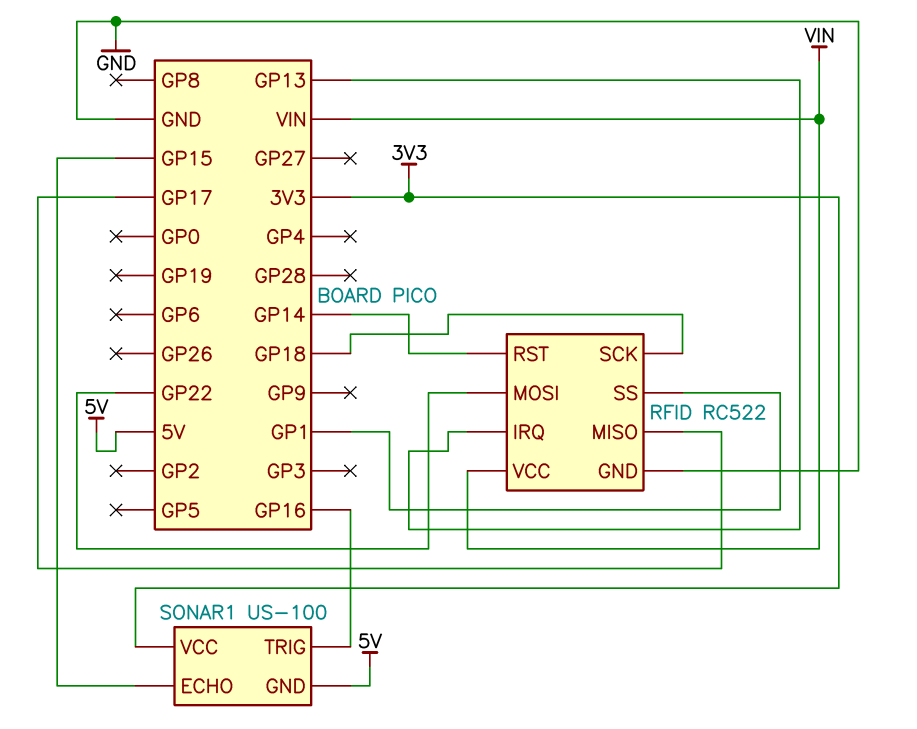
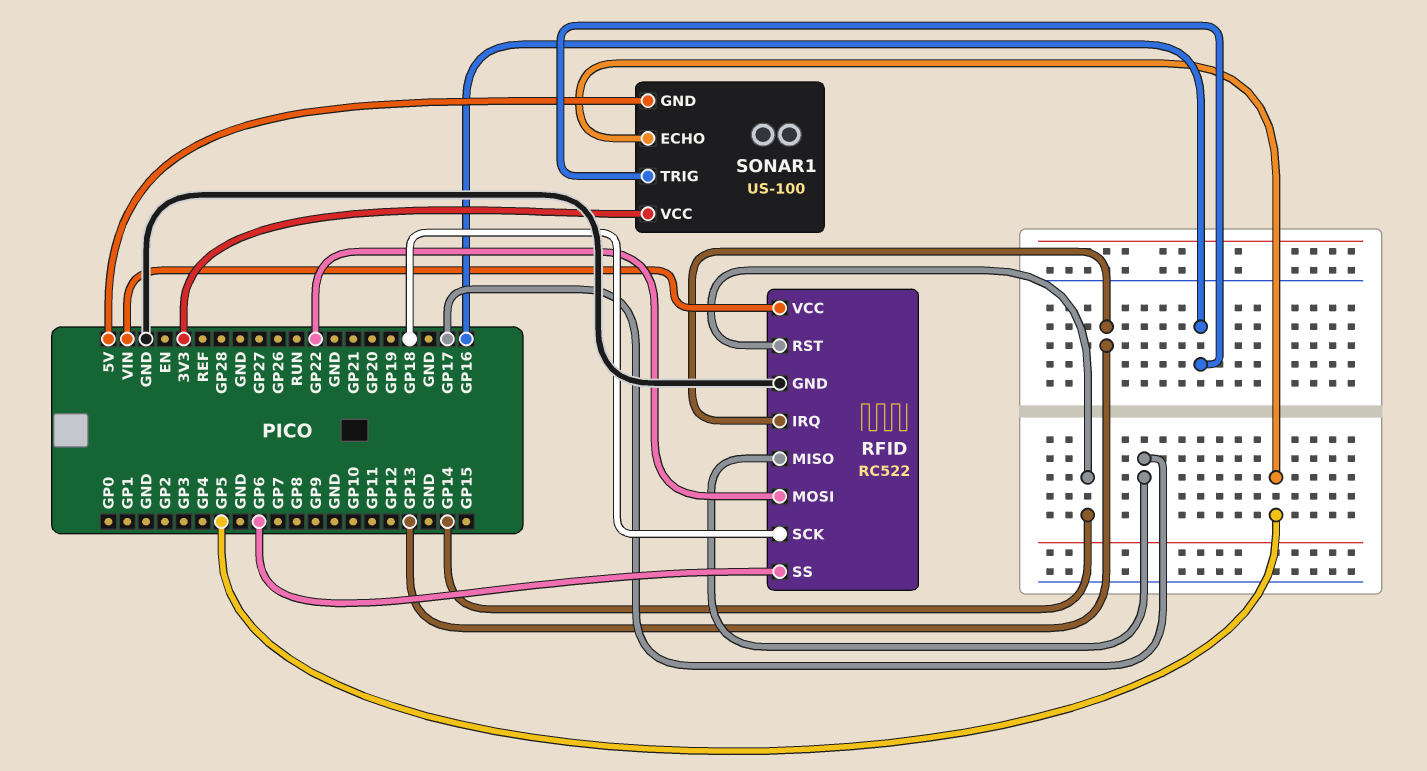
RFID pin SS: GP1 -> GP6
SONAR1 pin ECHO: GP15 -> GP5

